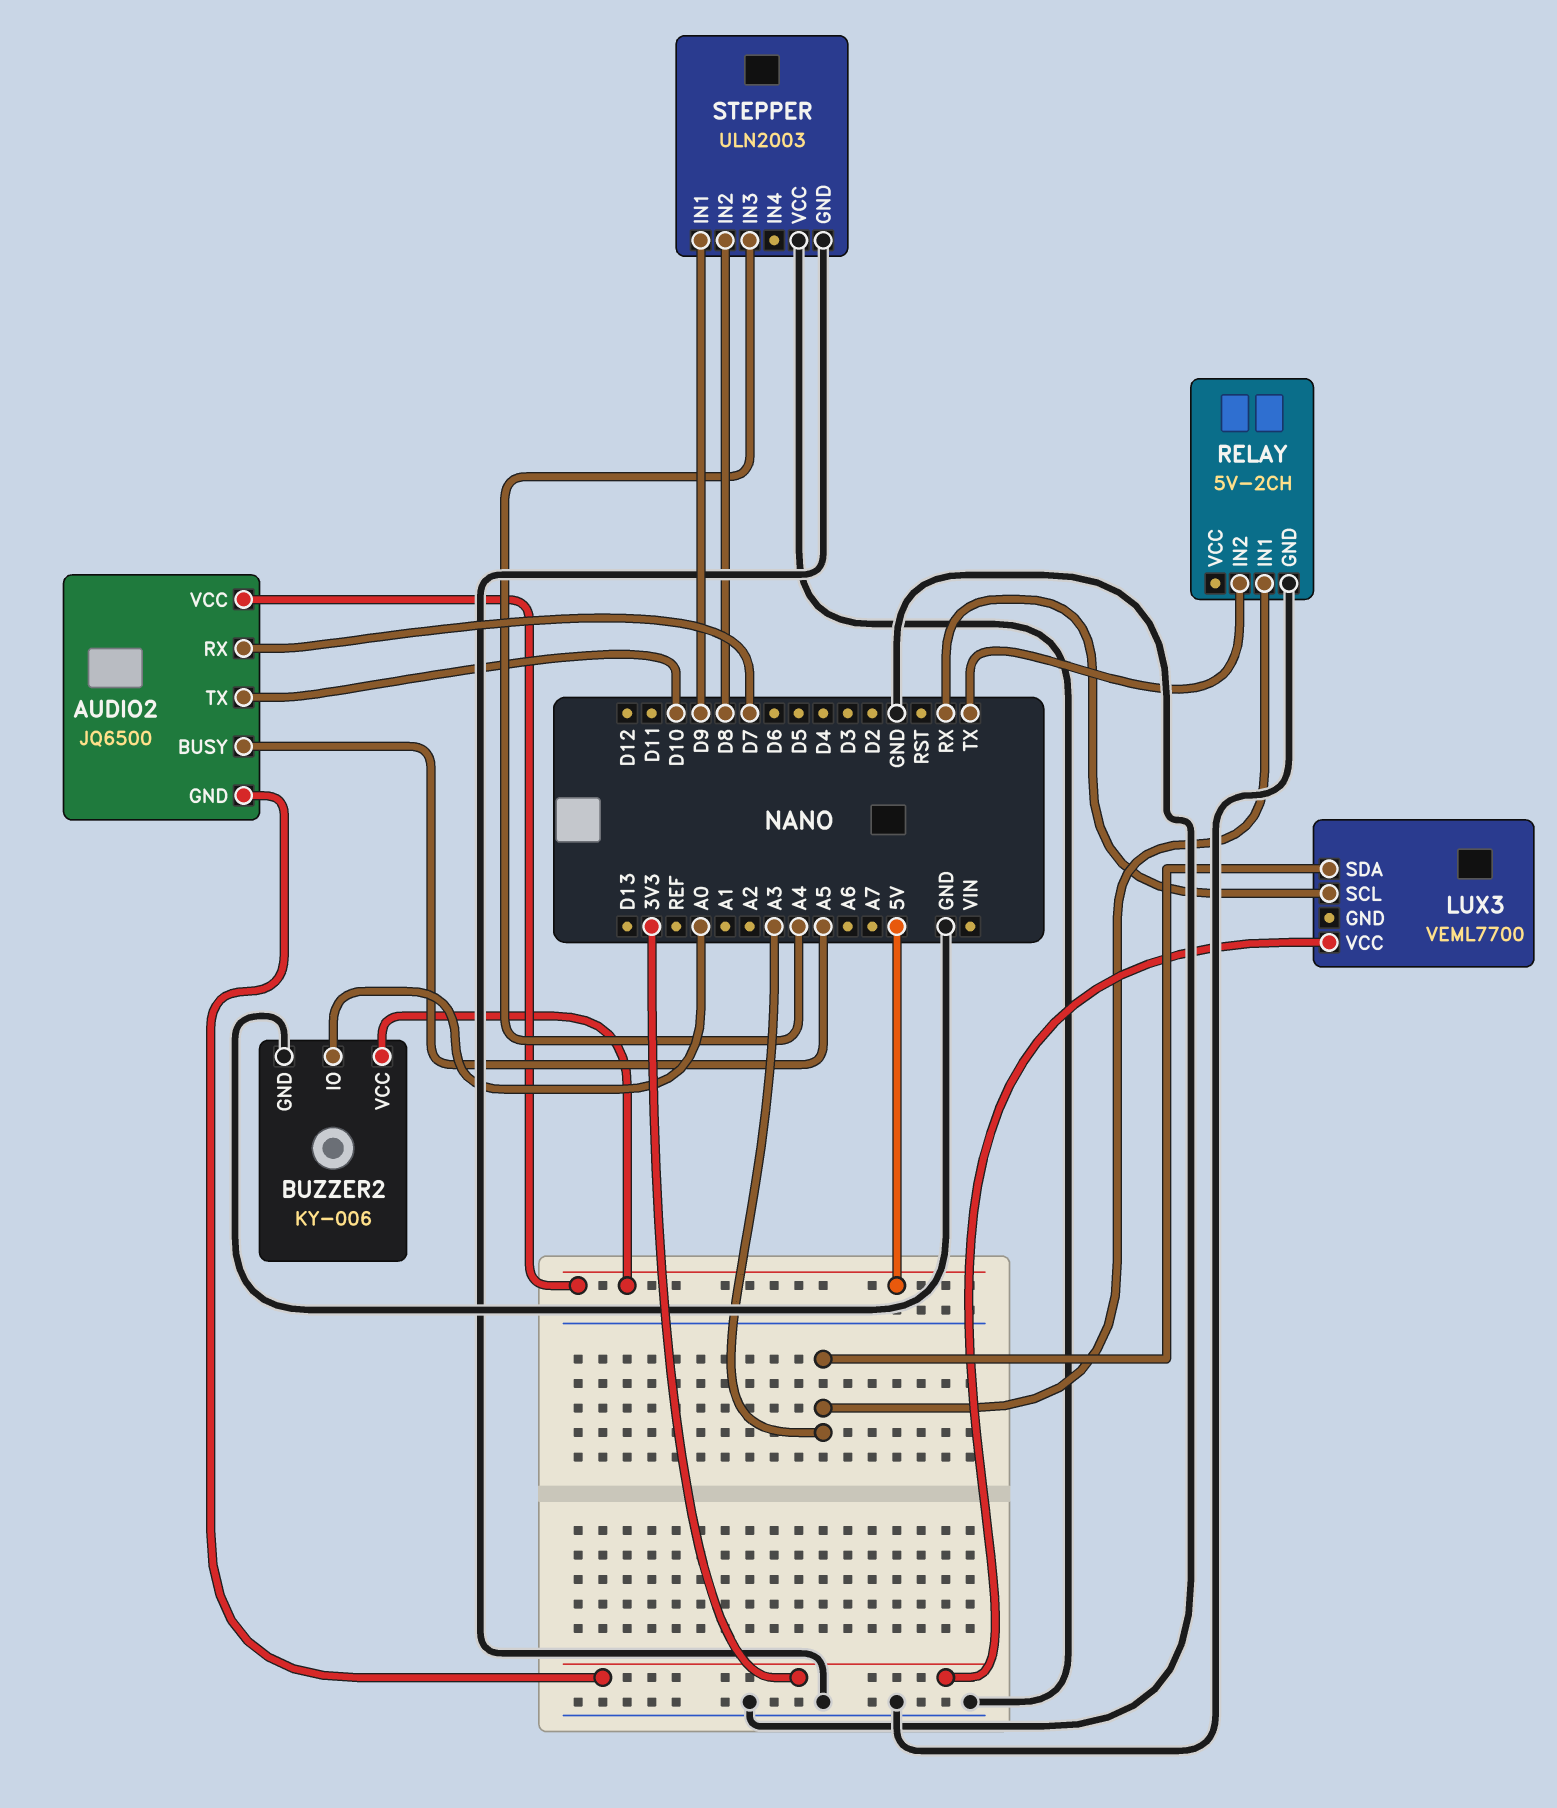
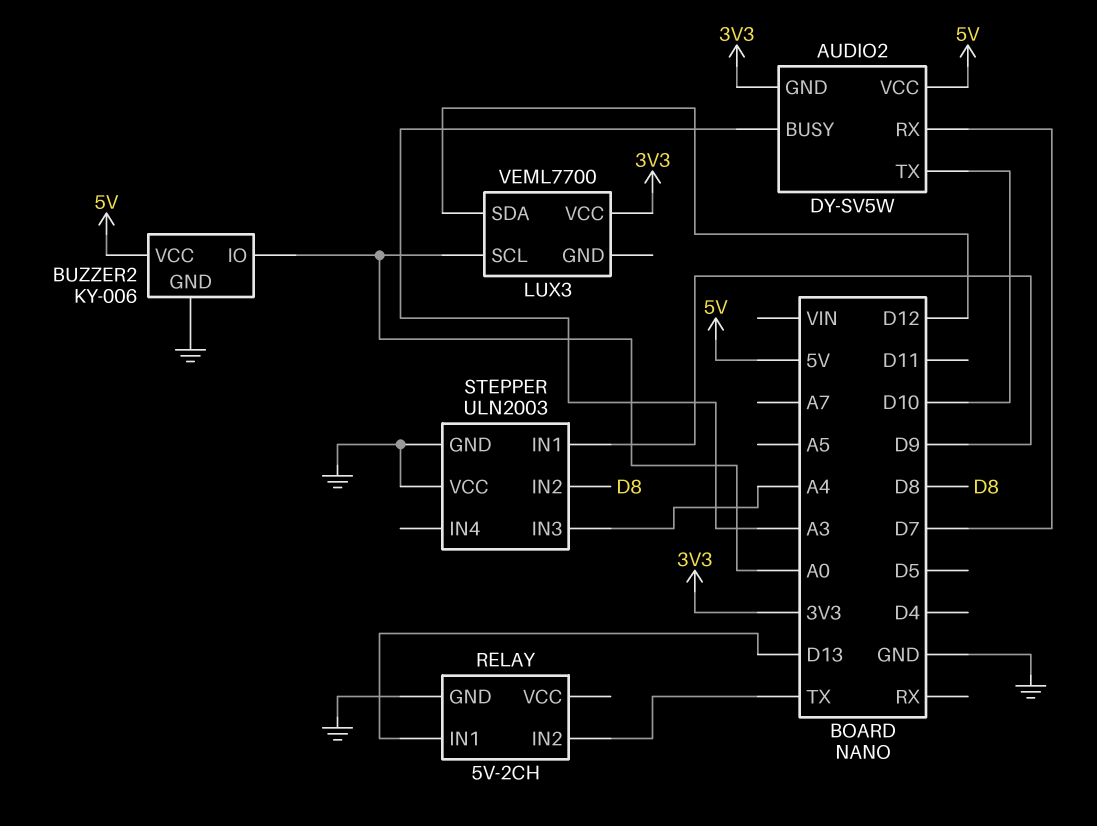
AUDIO2: JQ6500 -> DY-SV5W
AUDIO2 pin BUSY: A5 -> A3
LUX3 pin SCL: RX -> A0
LUX3 pin SDA: A3 -> D12
RELAY pin IN1: A3 -> D13

